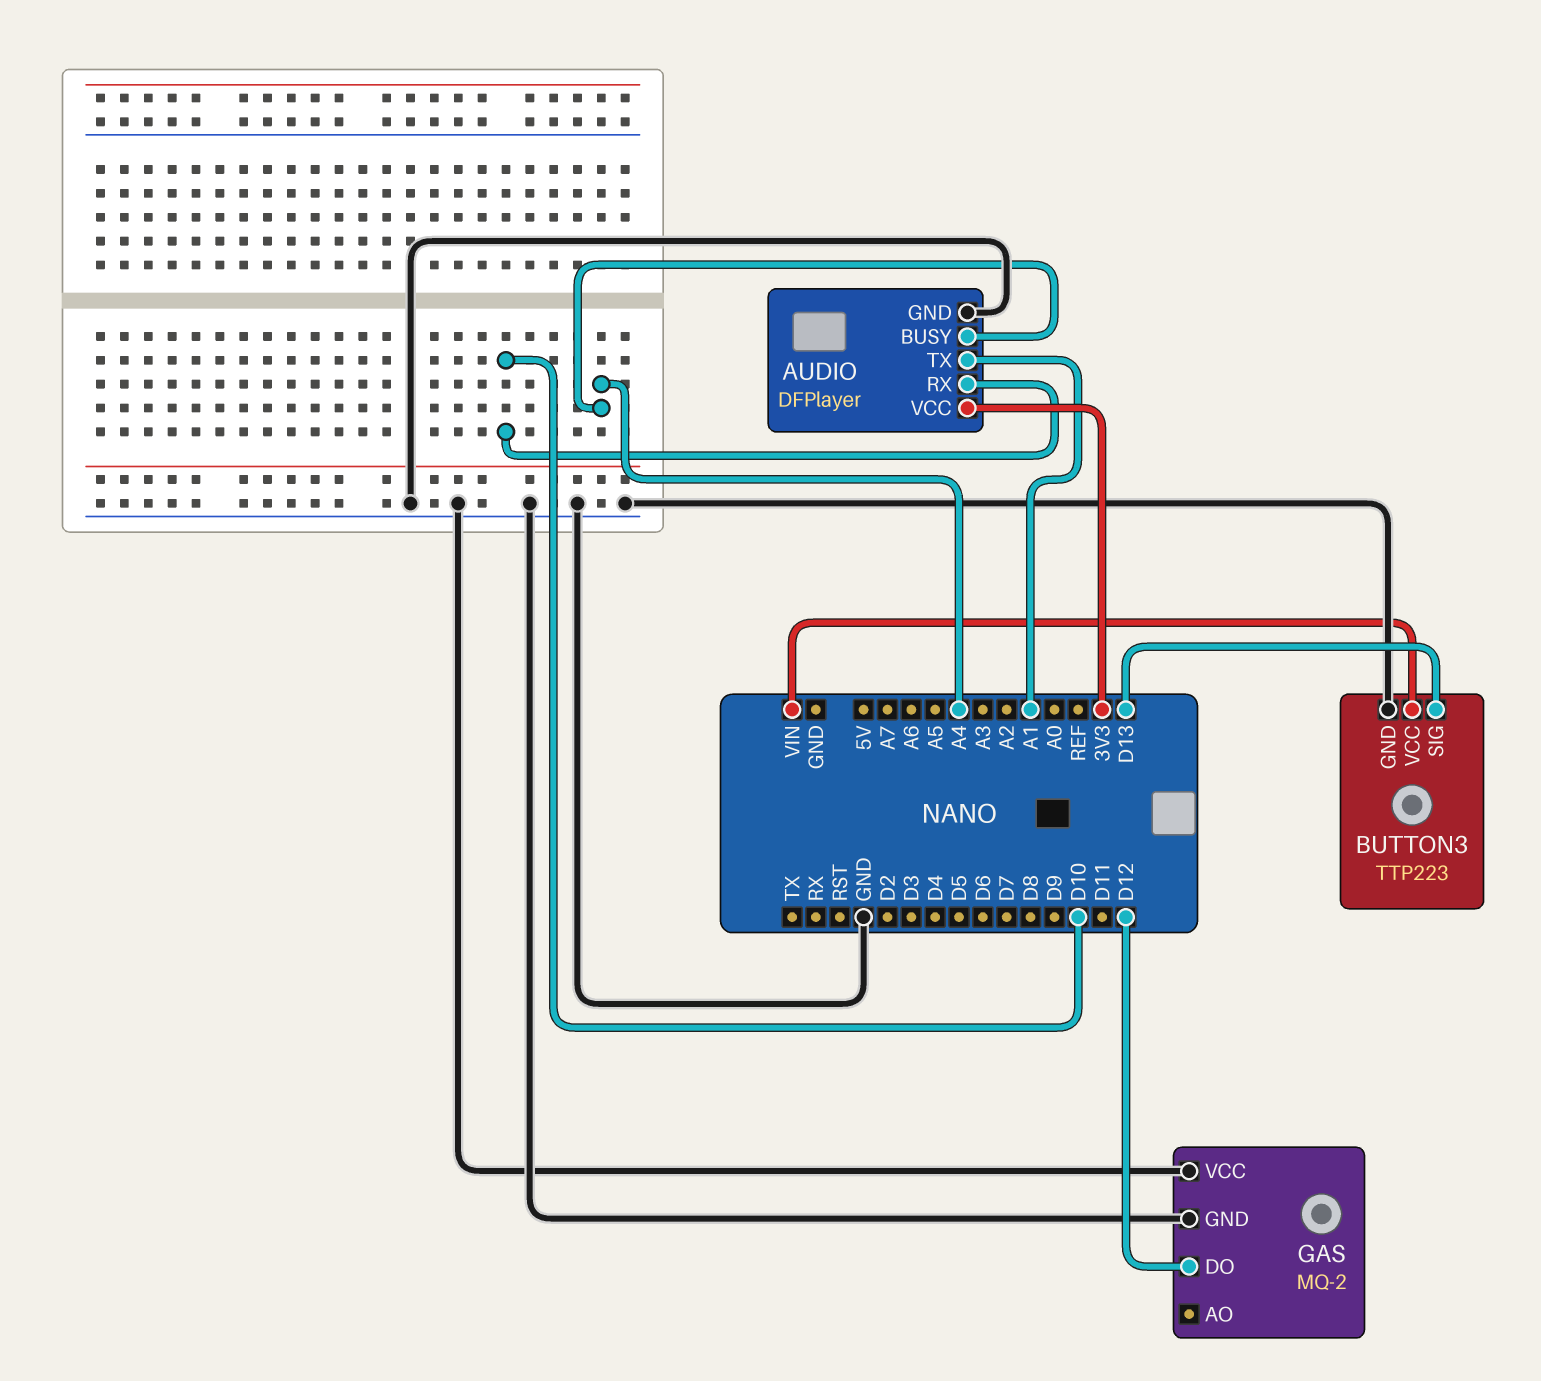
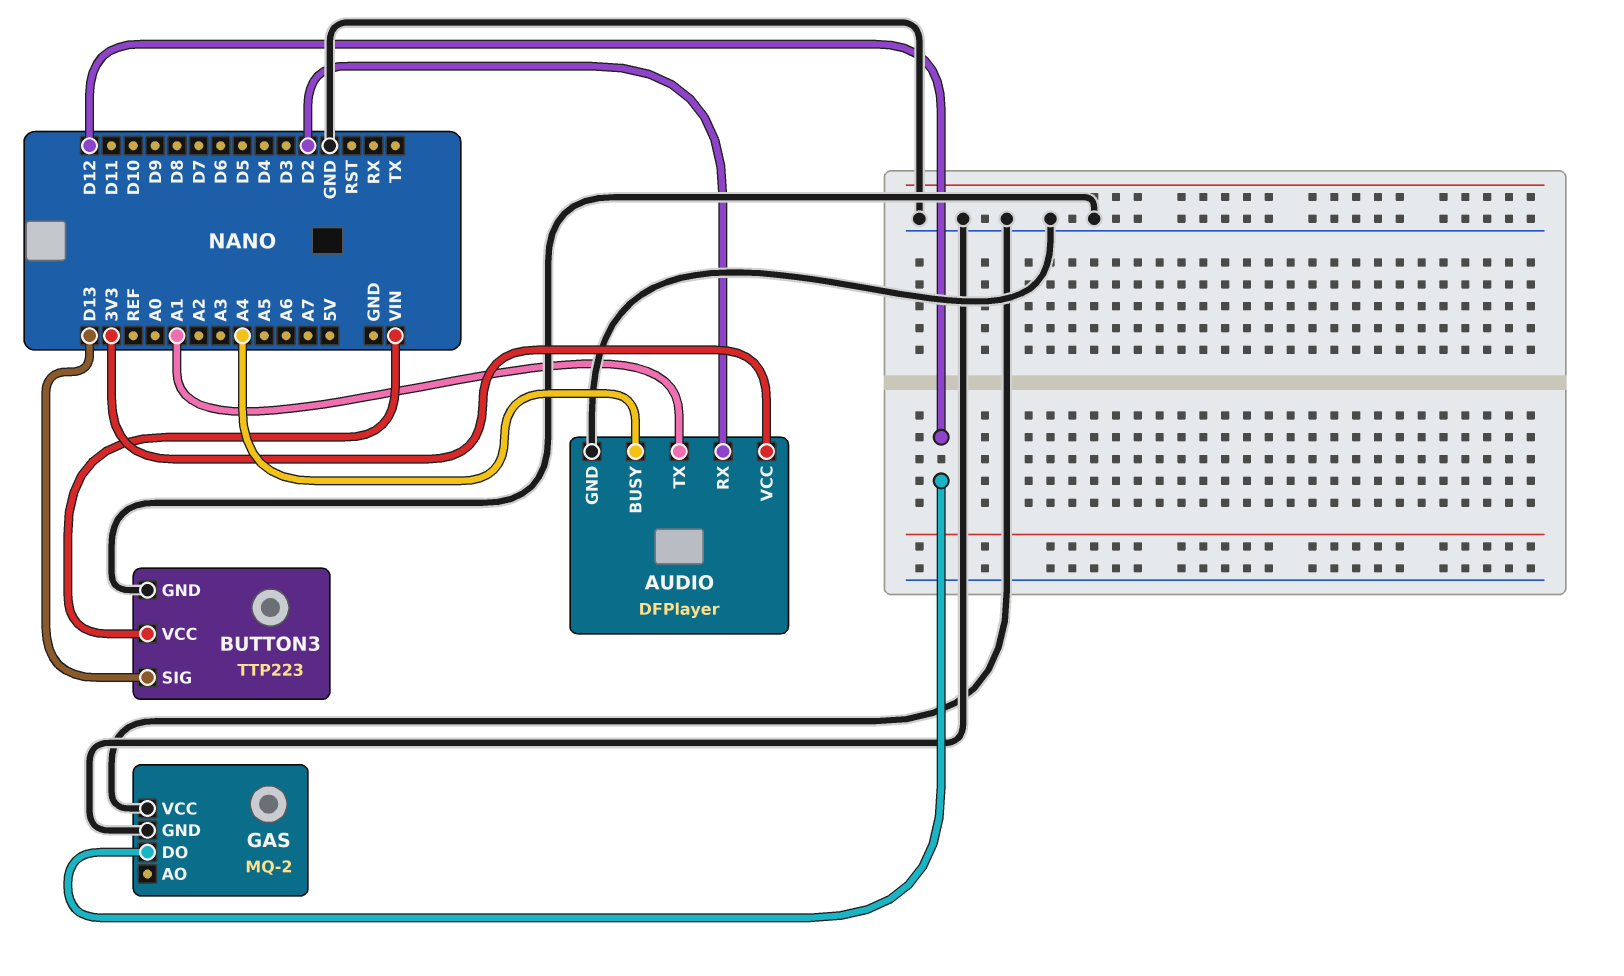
AUDIO pin RX: D10 -> D2

